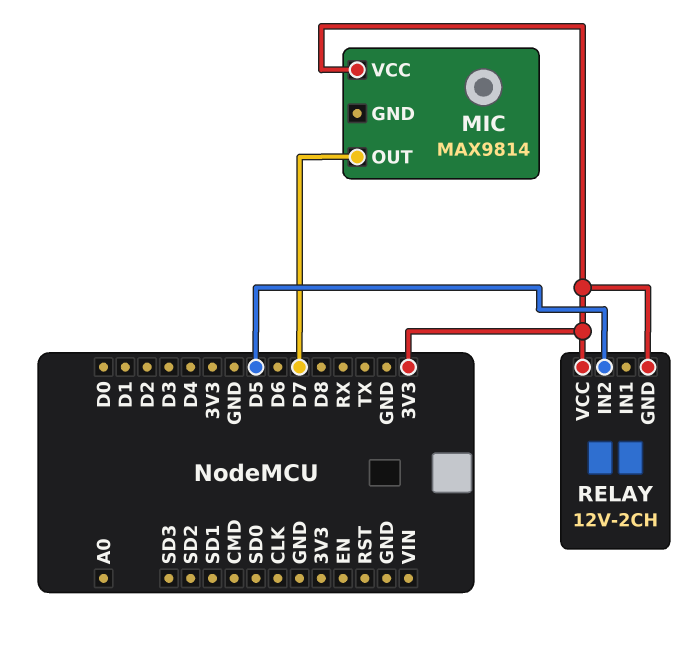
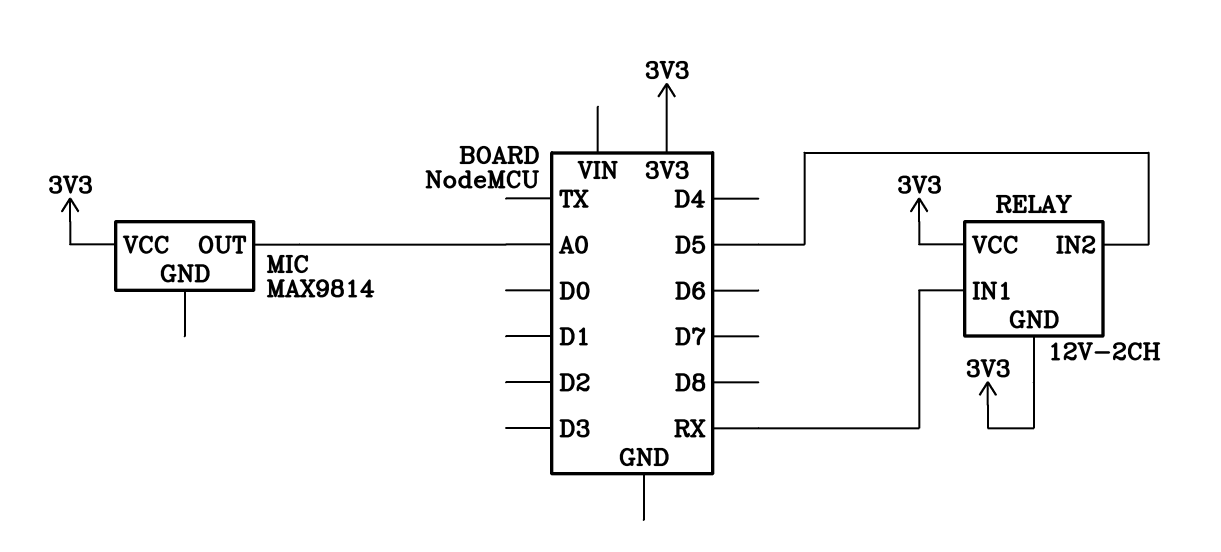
MIC pin OUT: D7 -> A0
RELAY pin IN1: none -> RX

